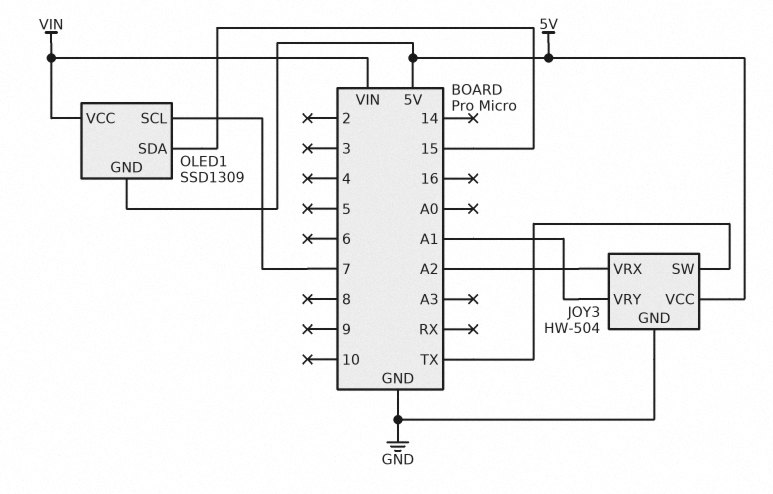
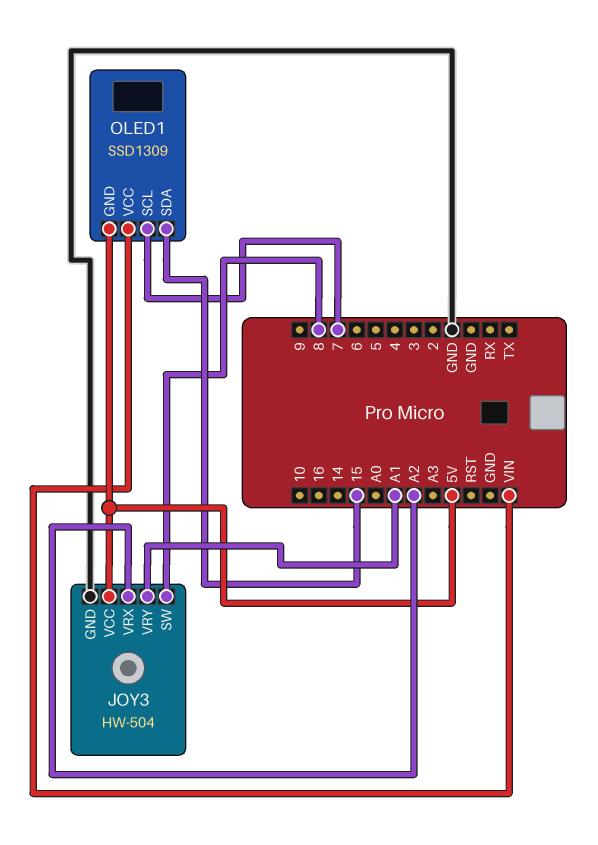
JOY3 pin SW: TX -> 8

